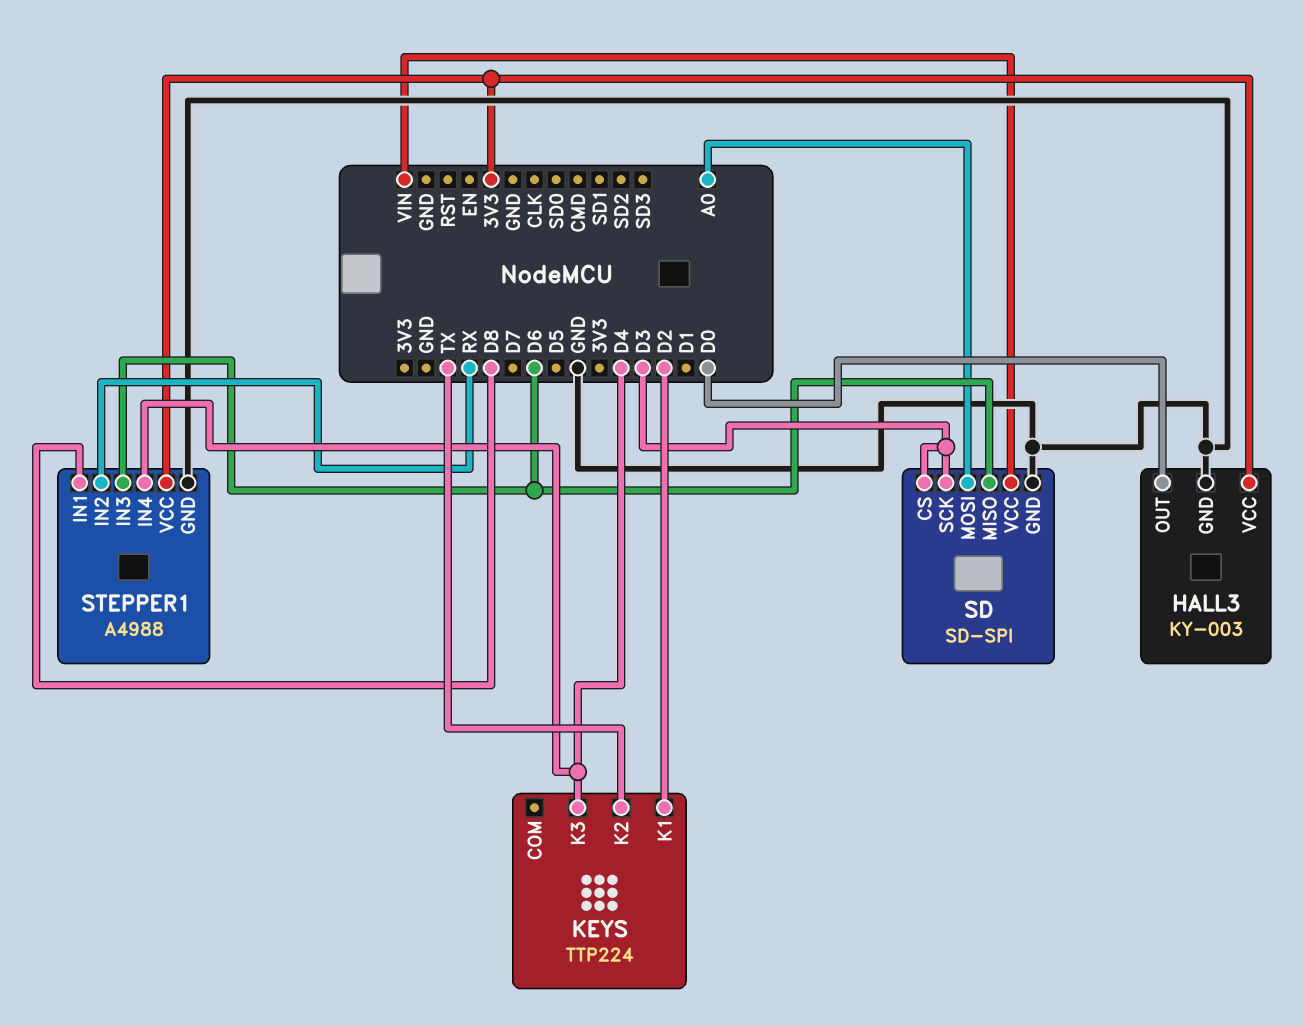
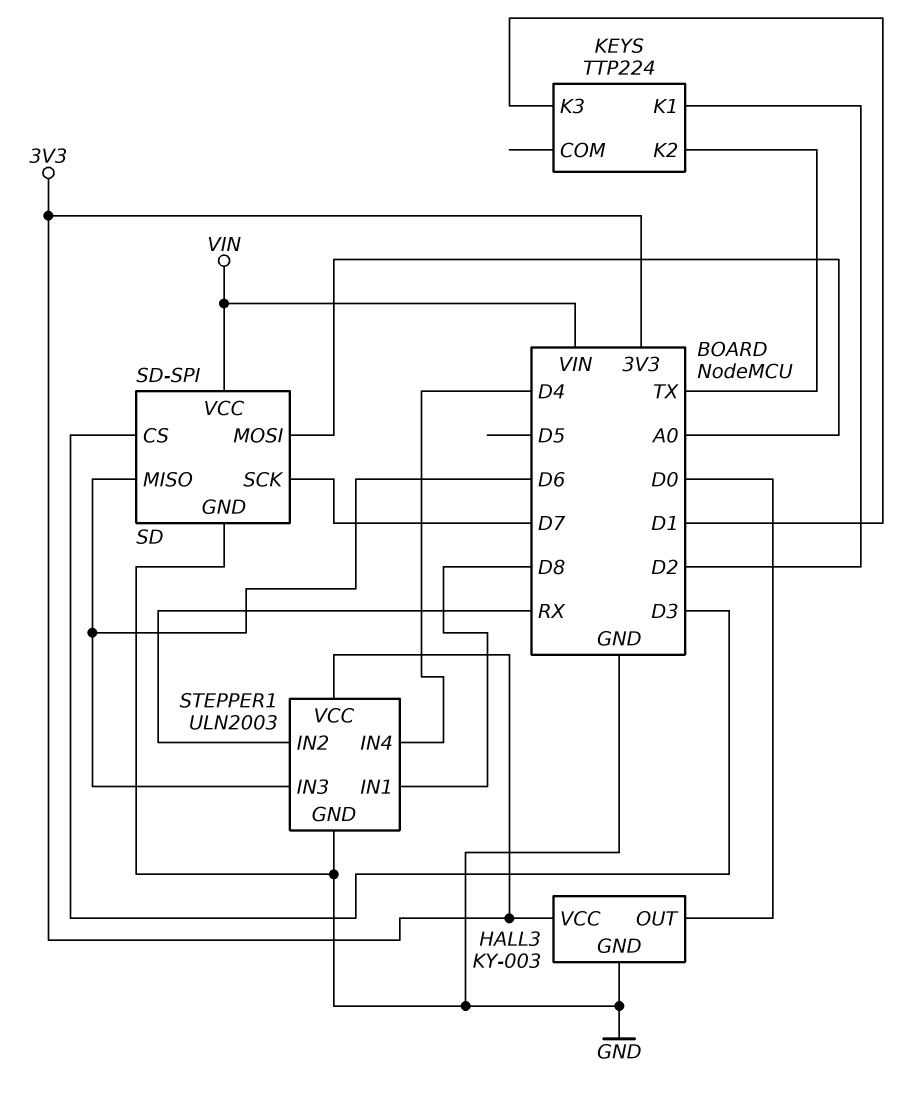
KEYS pin K3: D4 -> D1
SD pin SCK: D3 -> D7
STEPPER1: A4988 -> ULN2003

